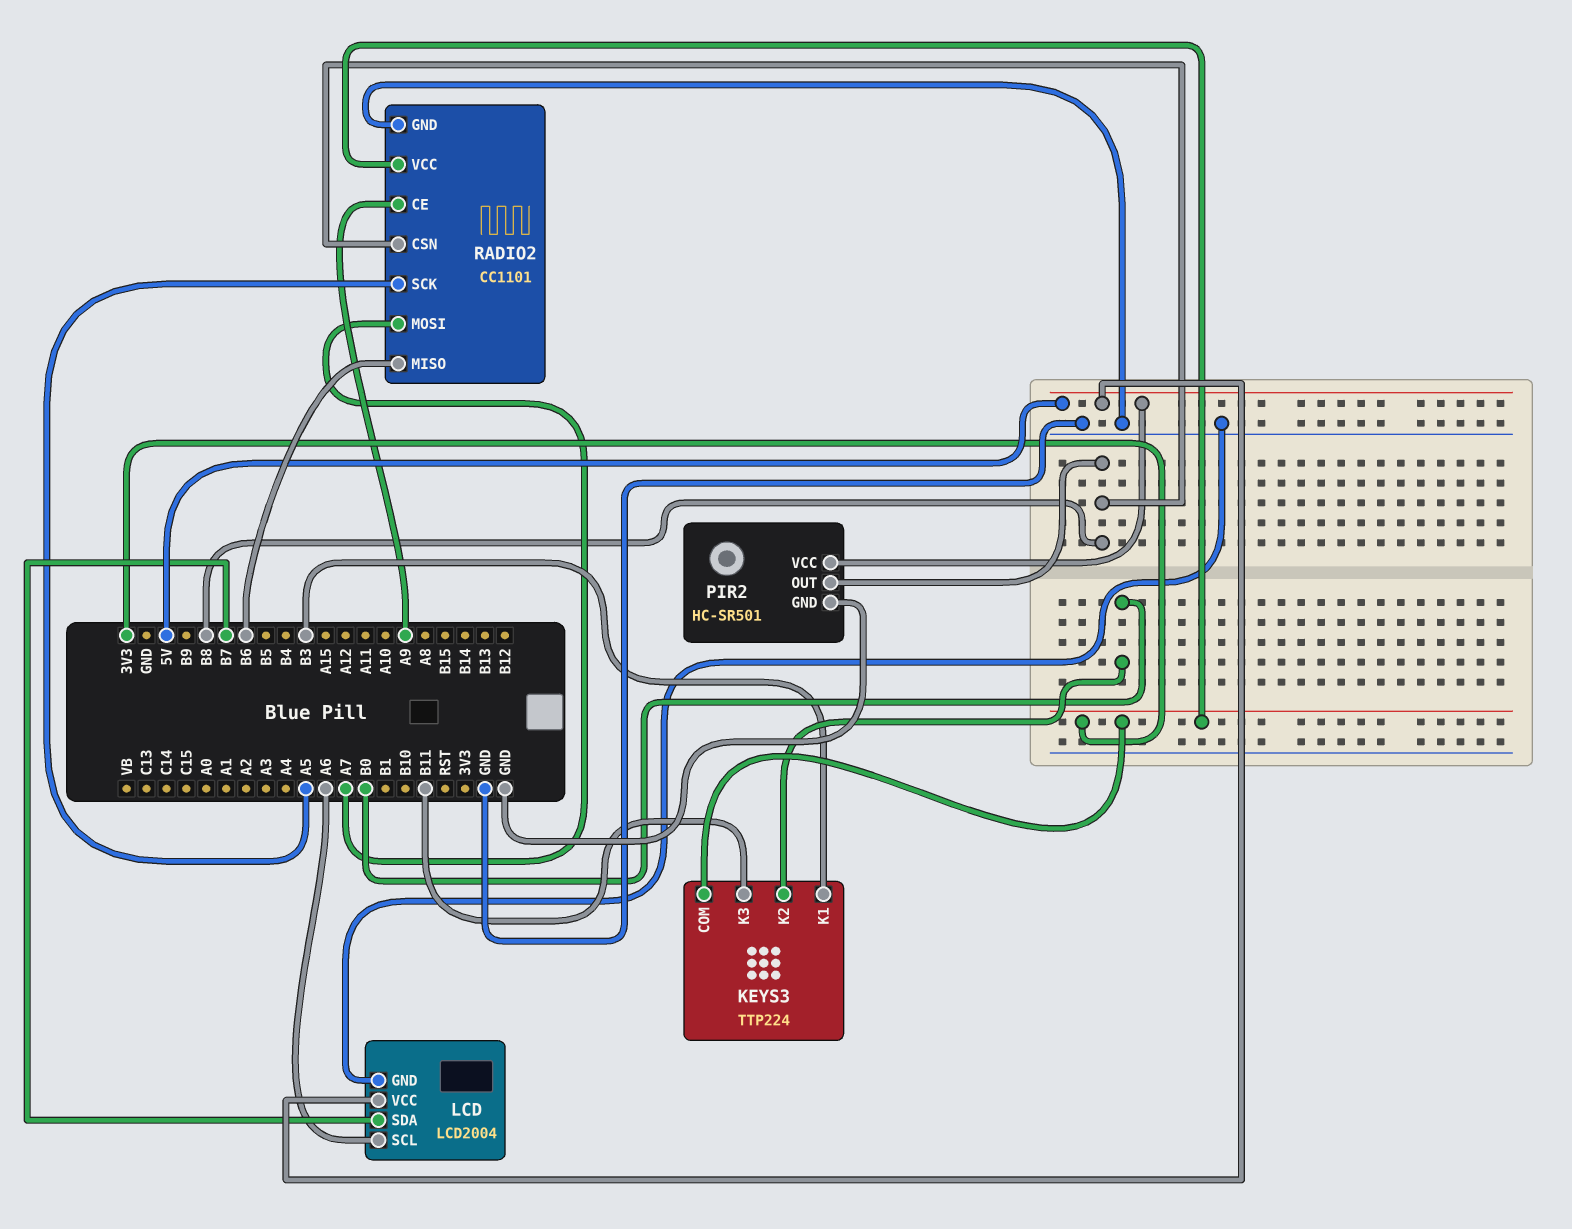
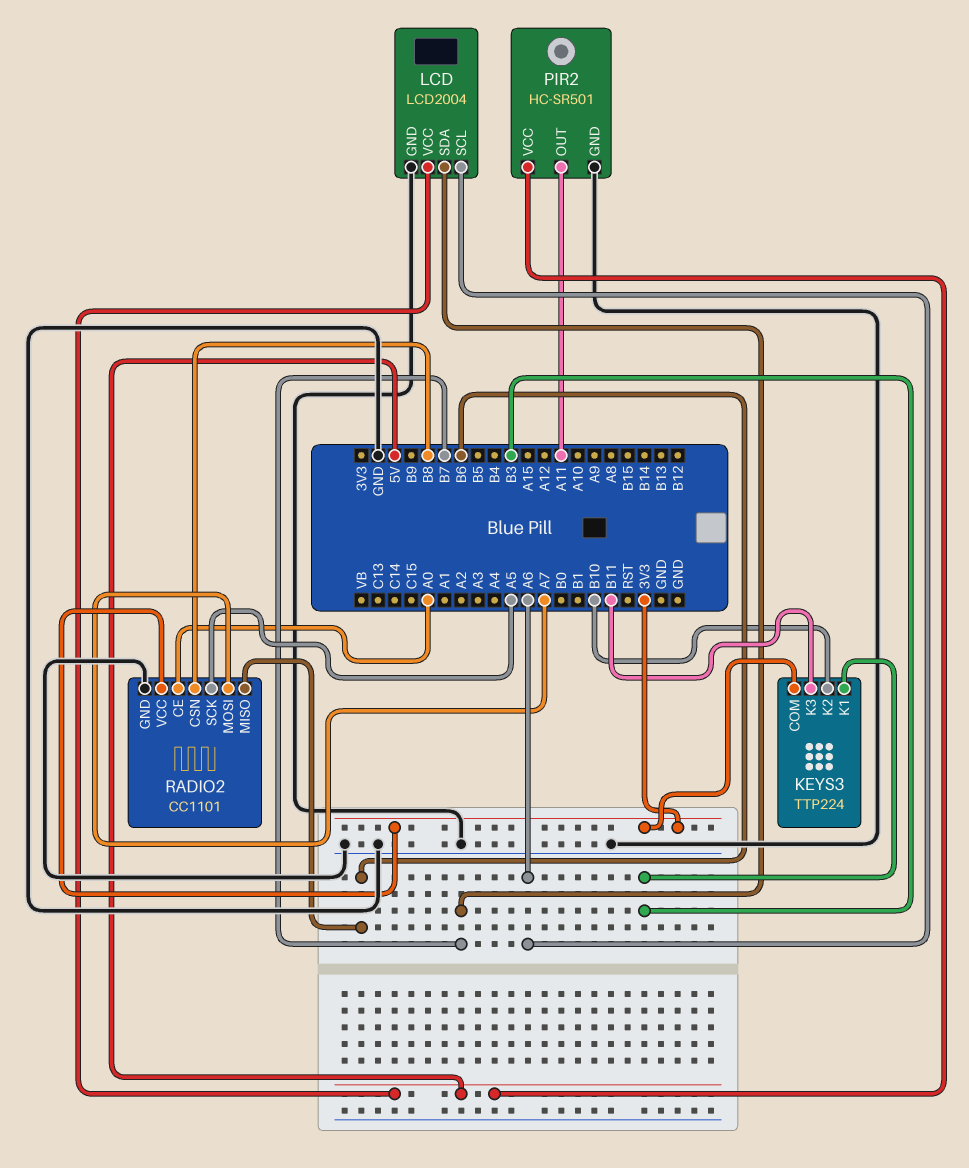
KEYS3 pin K2: B0 -> B10
PIR2 pin OUT: B8 -> A11
RADIO2 pin CE: A9 -> A0

